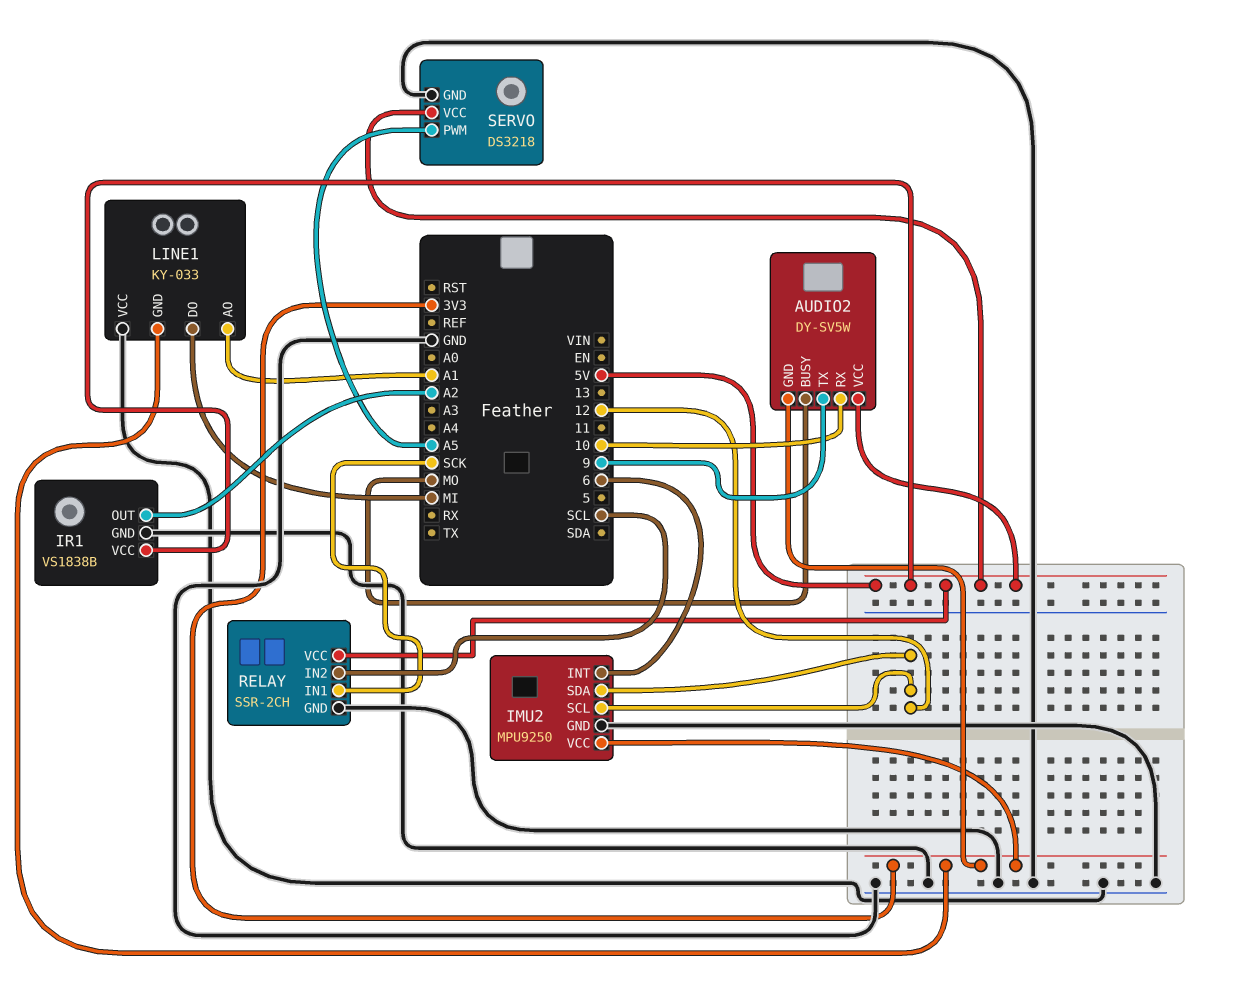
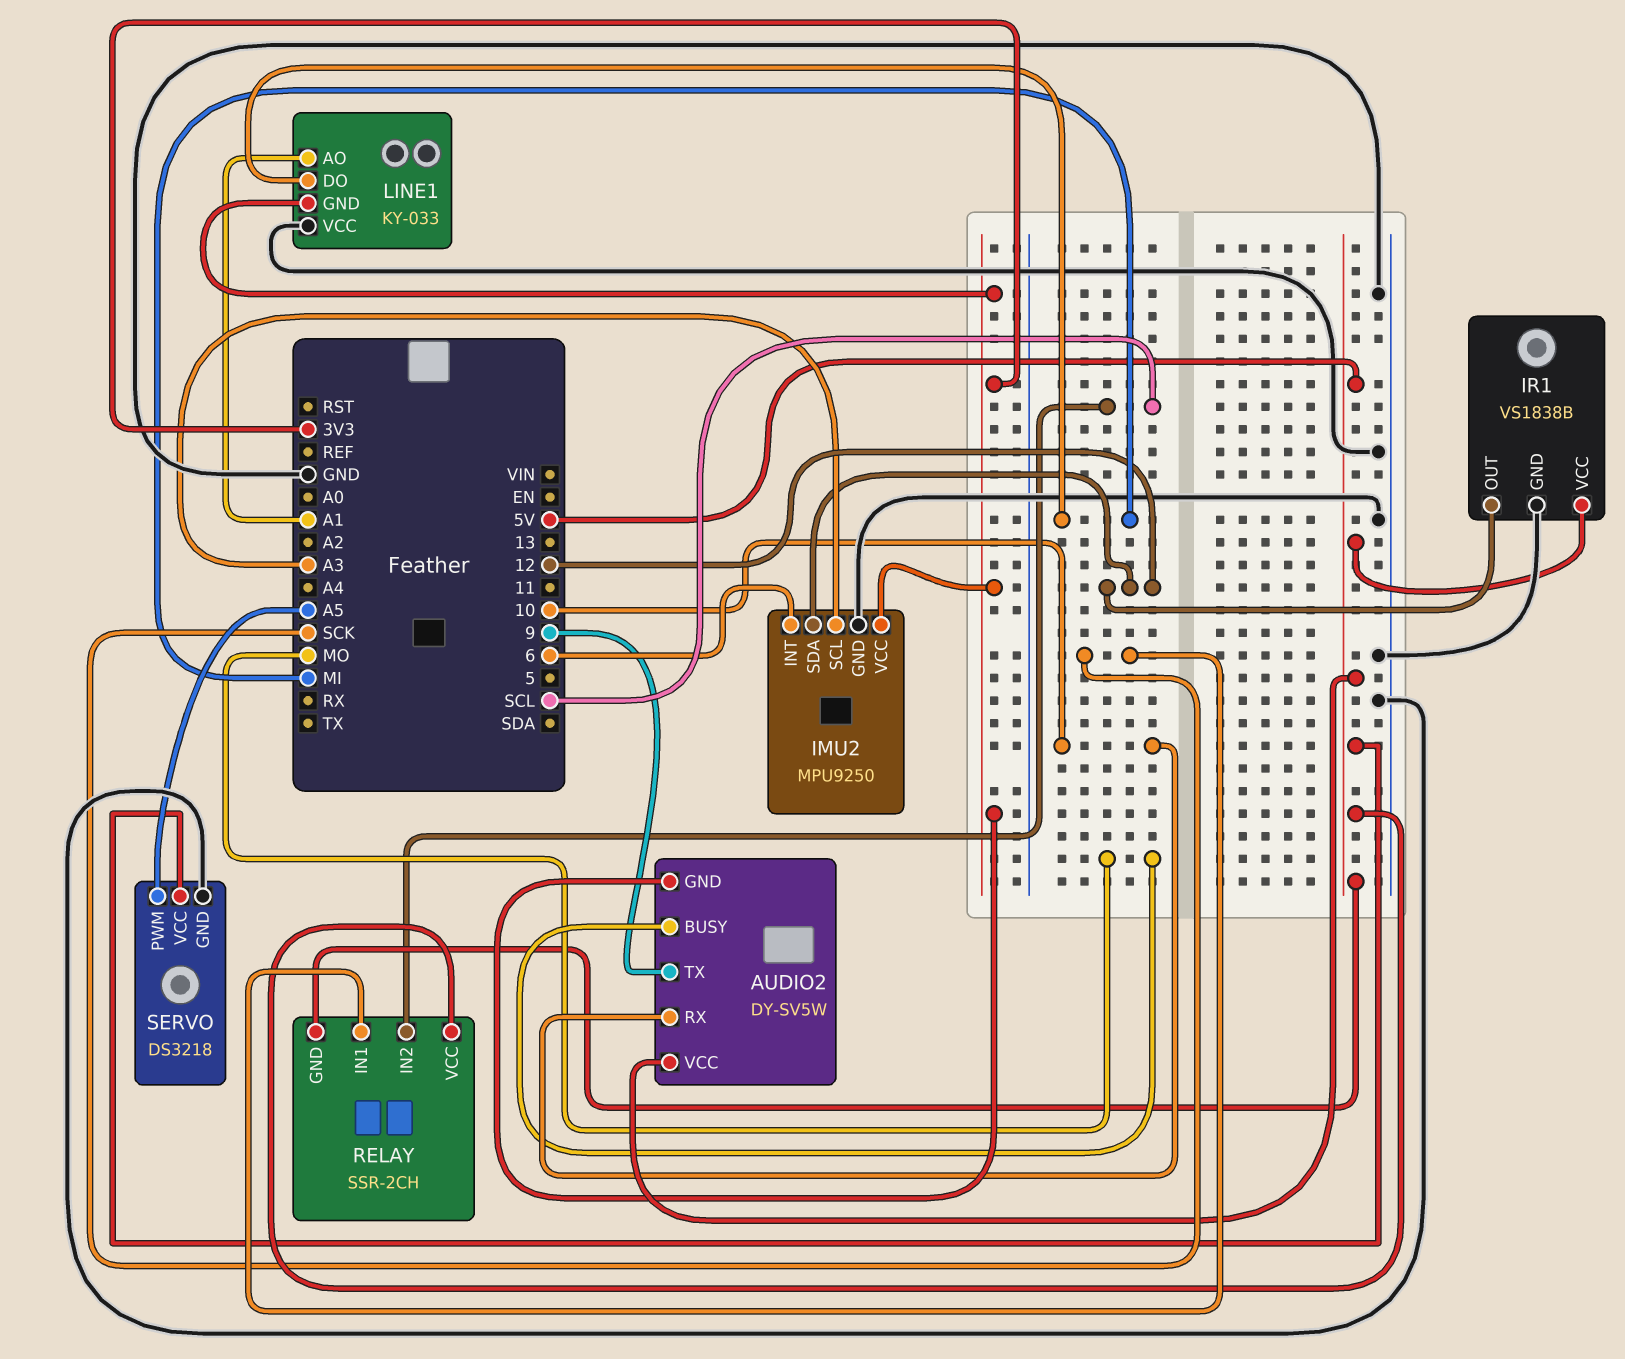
IMU2 pin SCL: 12 -> A3
IR1 pin OUT: A2 -> 12
RELAY pin GND: GND -> 5V

